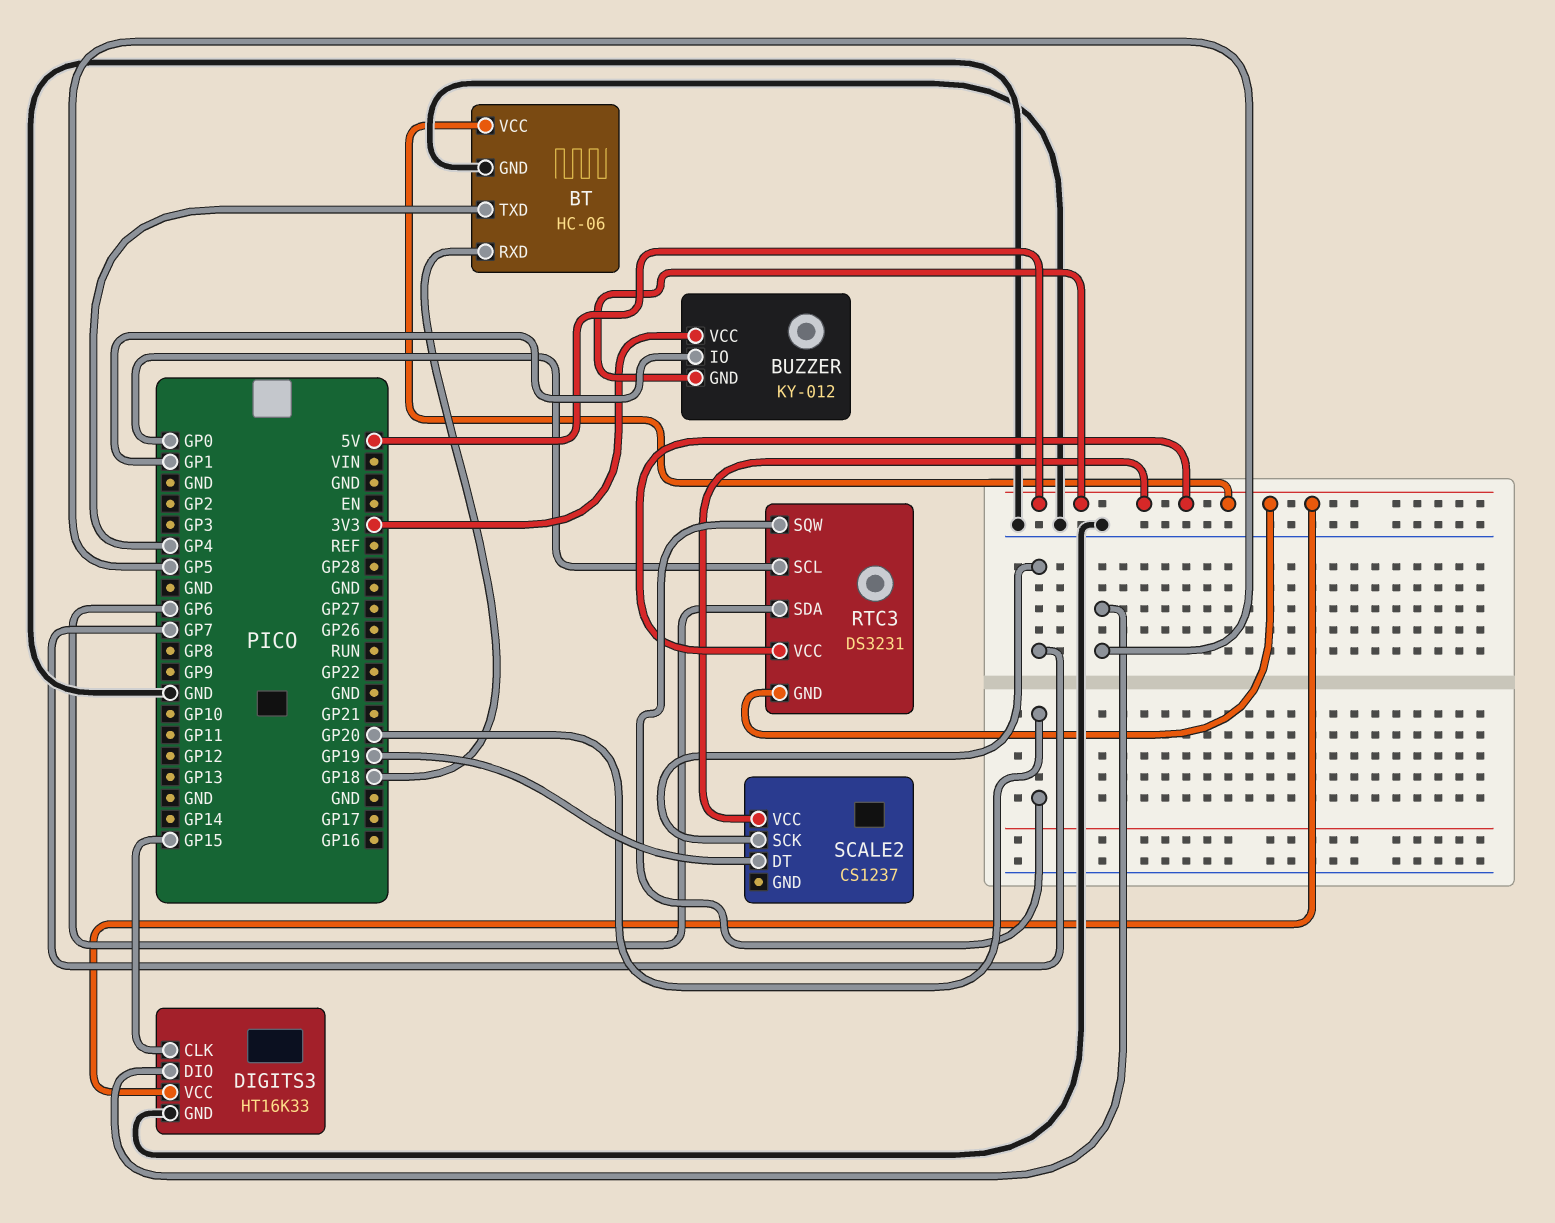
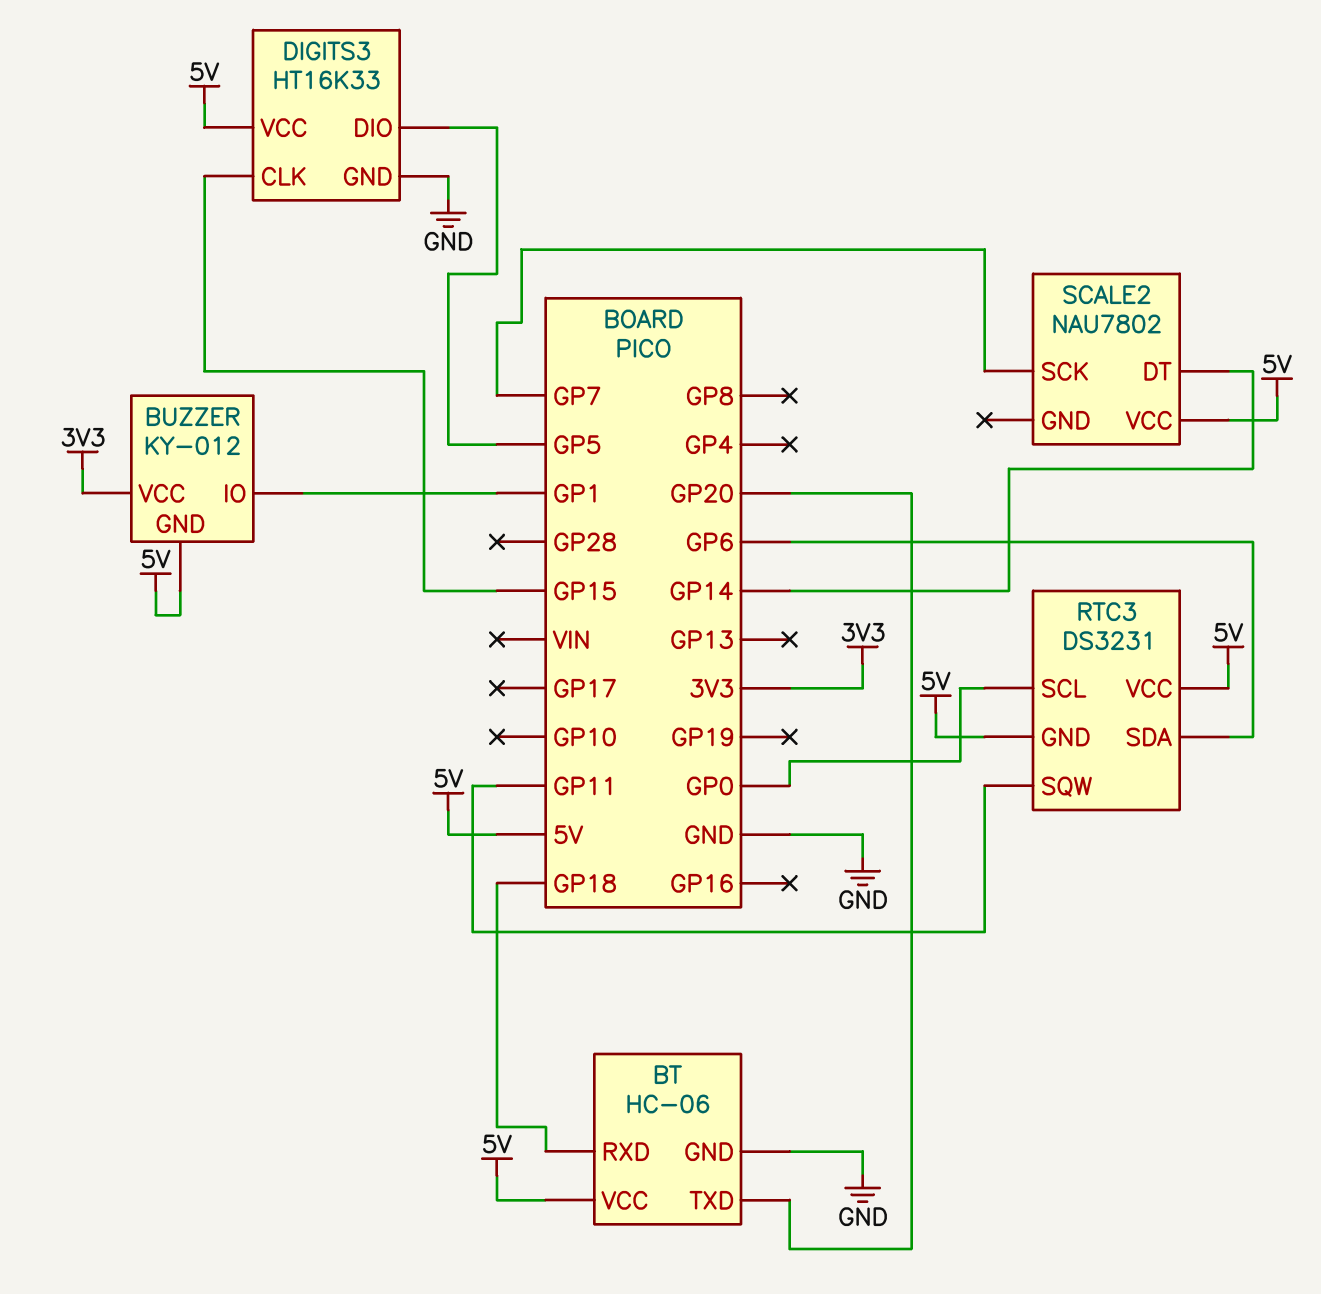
BT pin TXD: GP4 -> GP20
RTC3 pin SQW: GP20 -> GP11
SCALE2: CS1237 -> NAU7802
SCALE2 pin DT: GP19 -> GP14

